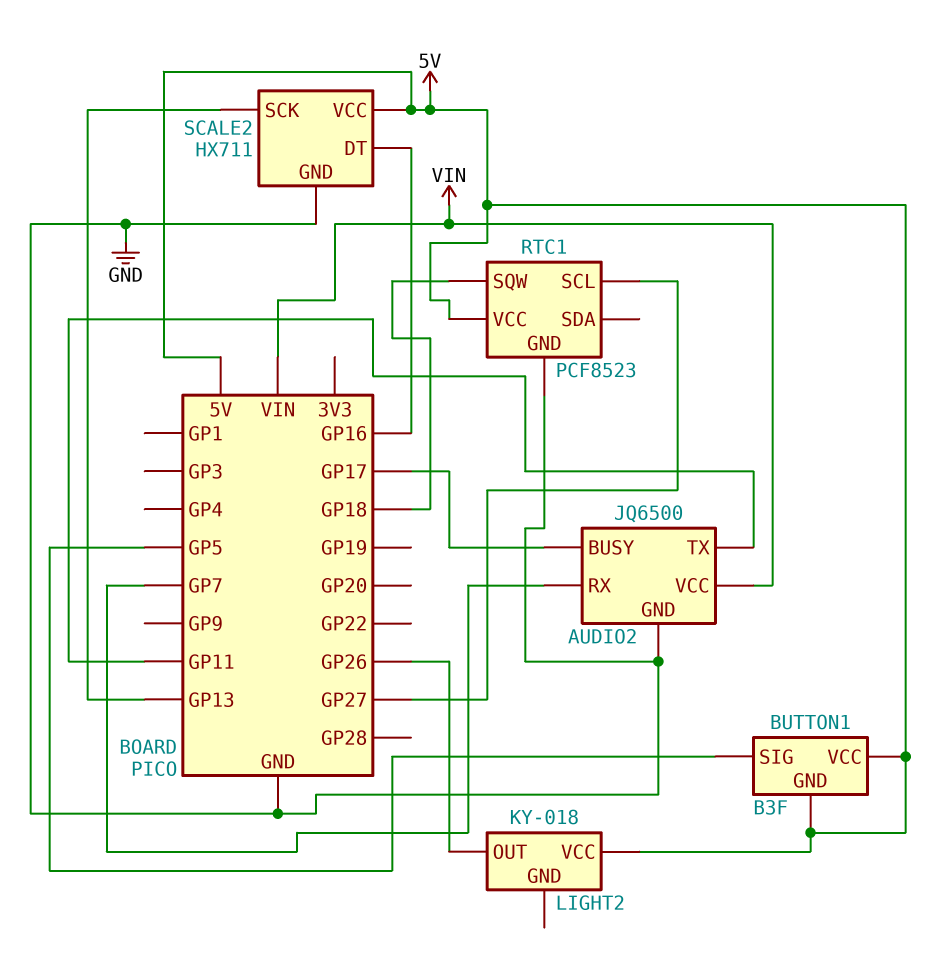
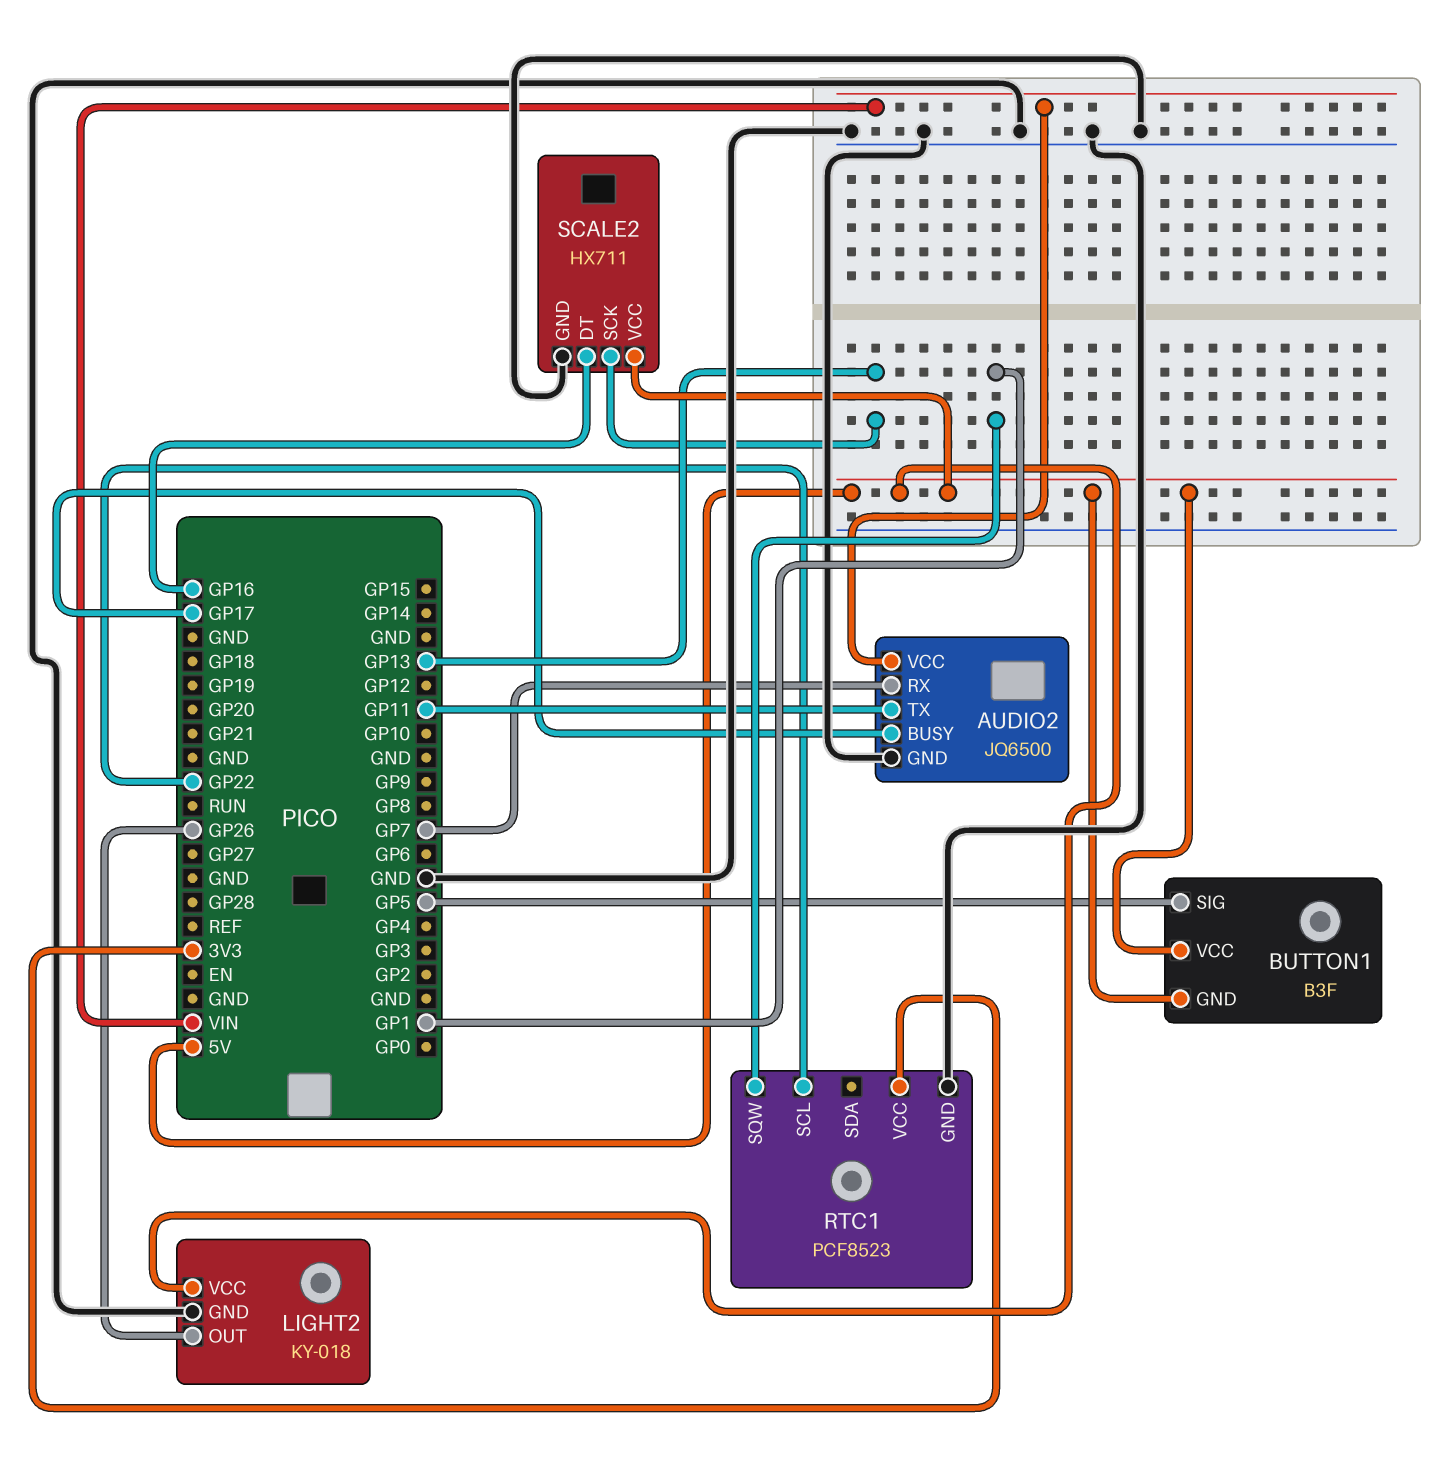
LIGHT2 pin GND: none -> GND
RTC1 pin SCL: GP27 -> GP22
RTC1 pin SQW: GP18 -> GP1
RTC1 pin VCC: 5V -> 3V3

